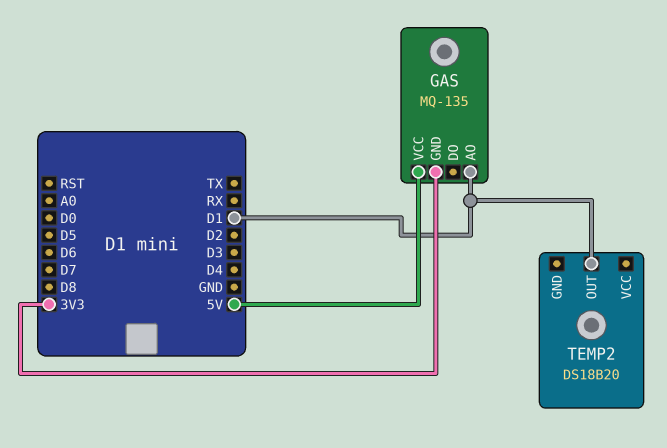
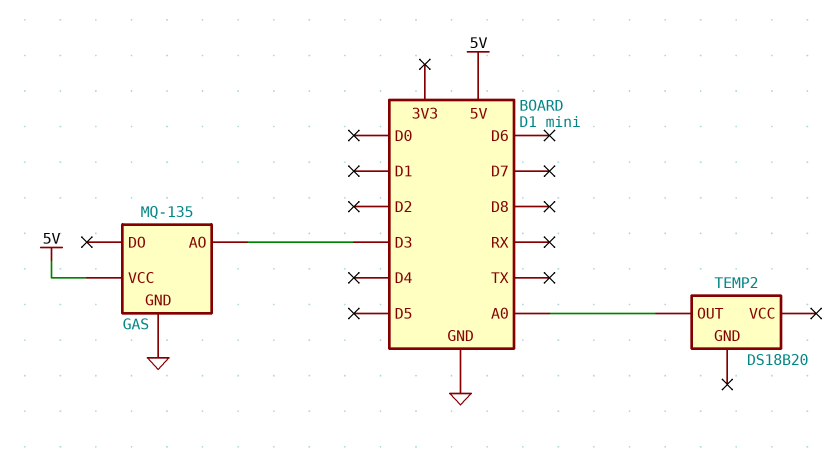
GAS pin AO: D1 -> D3
GAS pin GND: 3V3 -> GND
TEMP2 pin OUT: D1 -> A0

